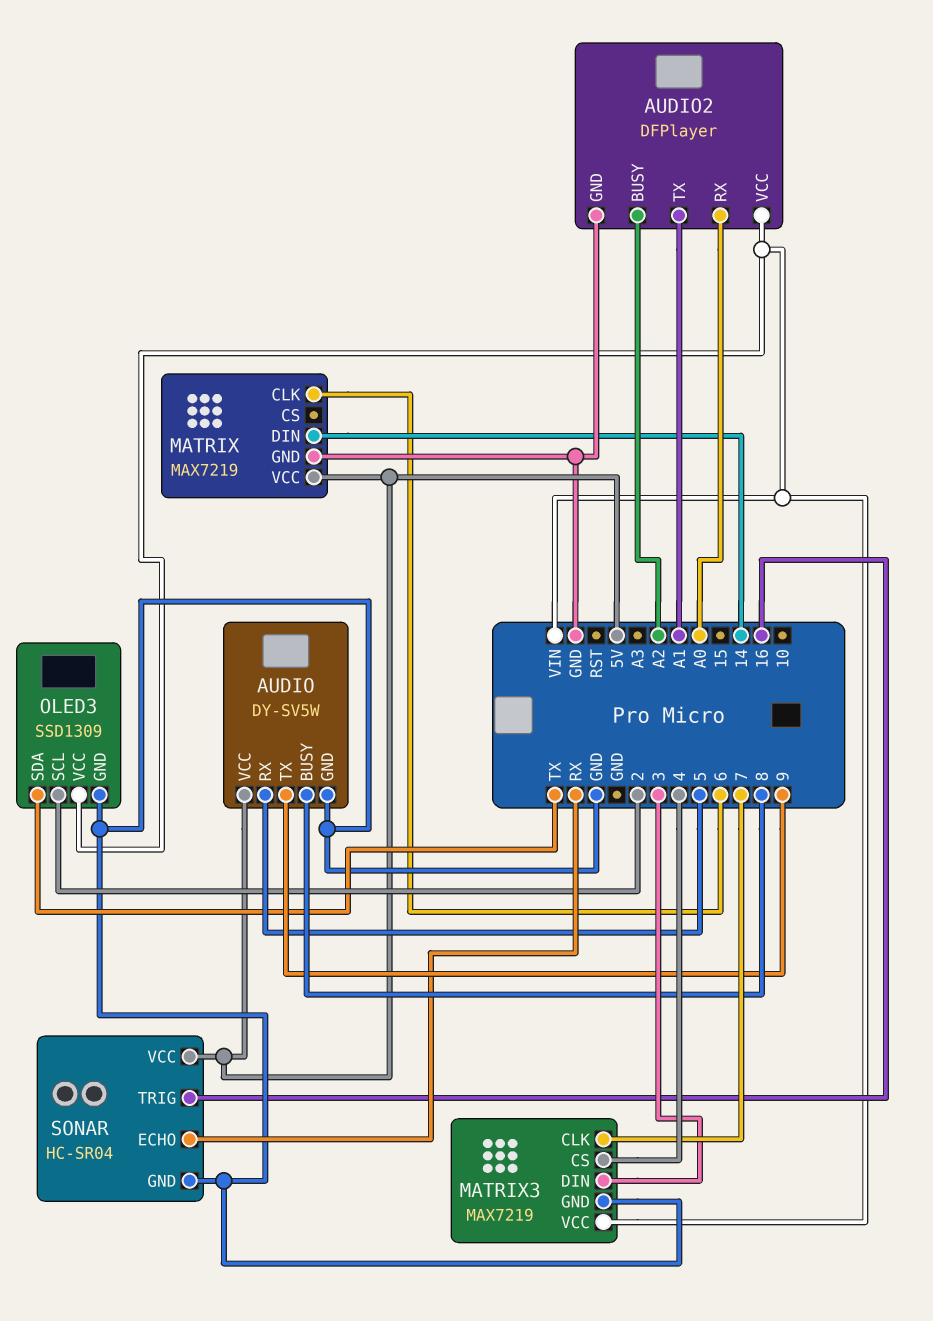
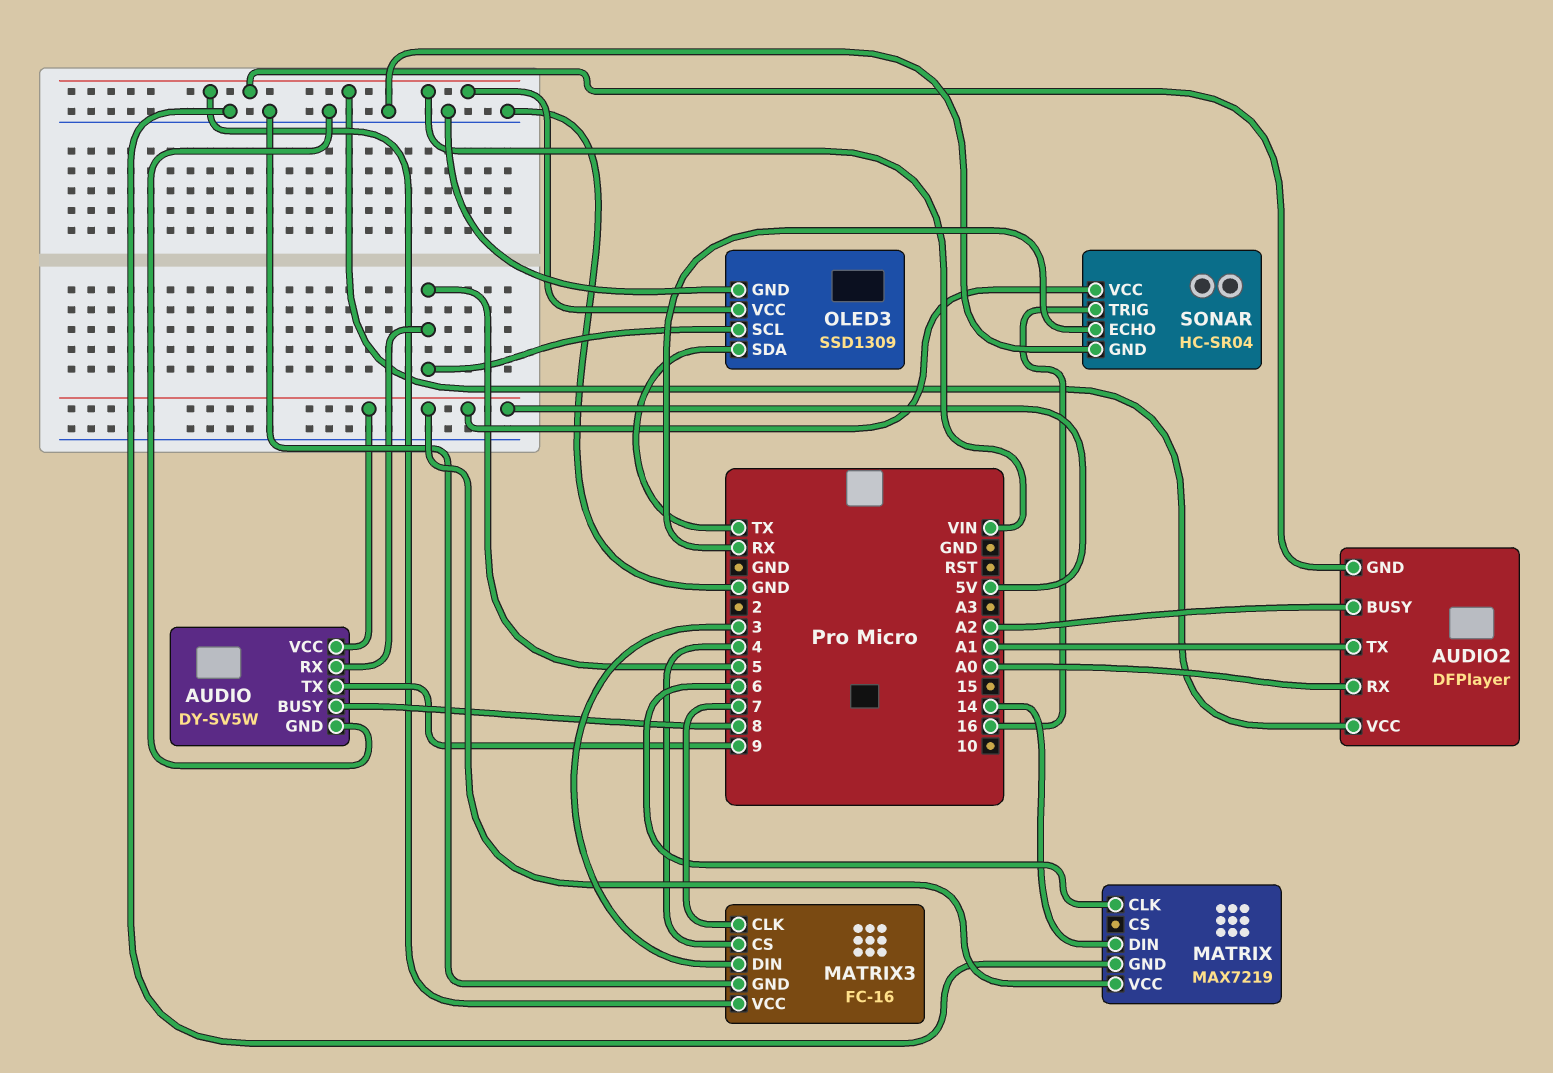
AUDIO2 pin GND: GND -> VIN
MATRIX3: MAX7219 -> FC-16
OLED3 pin SCL: 2 -> 5

